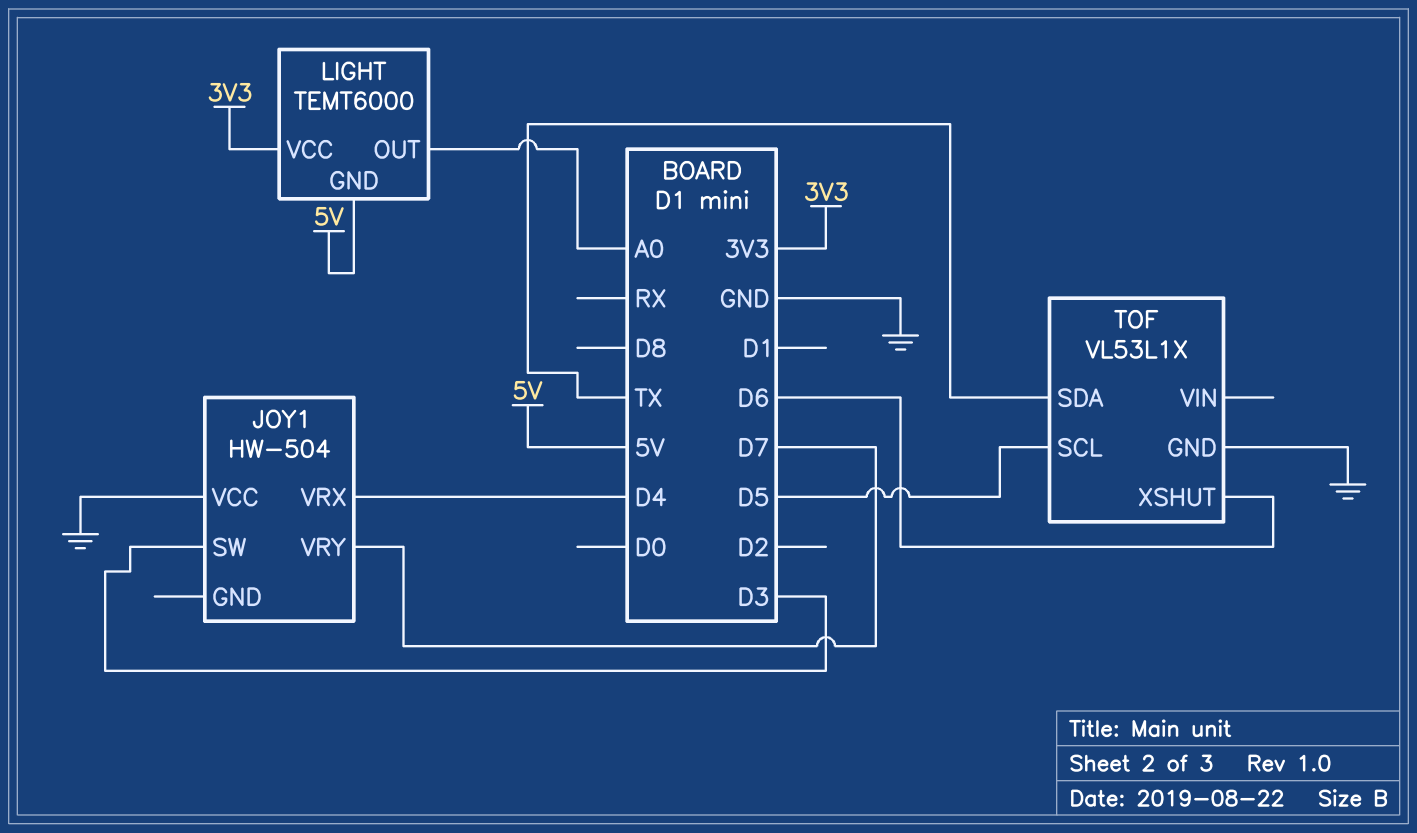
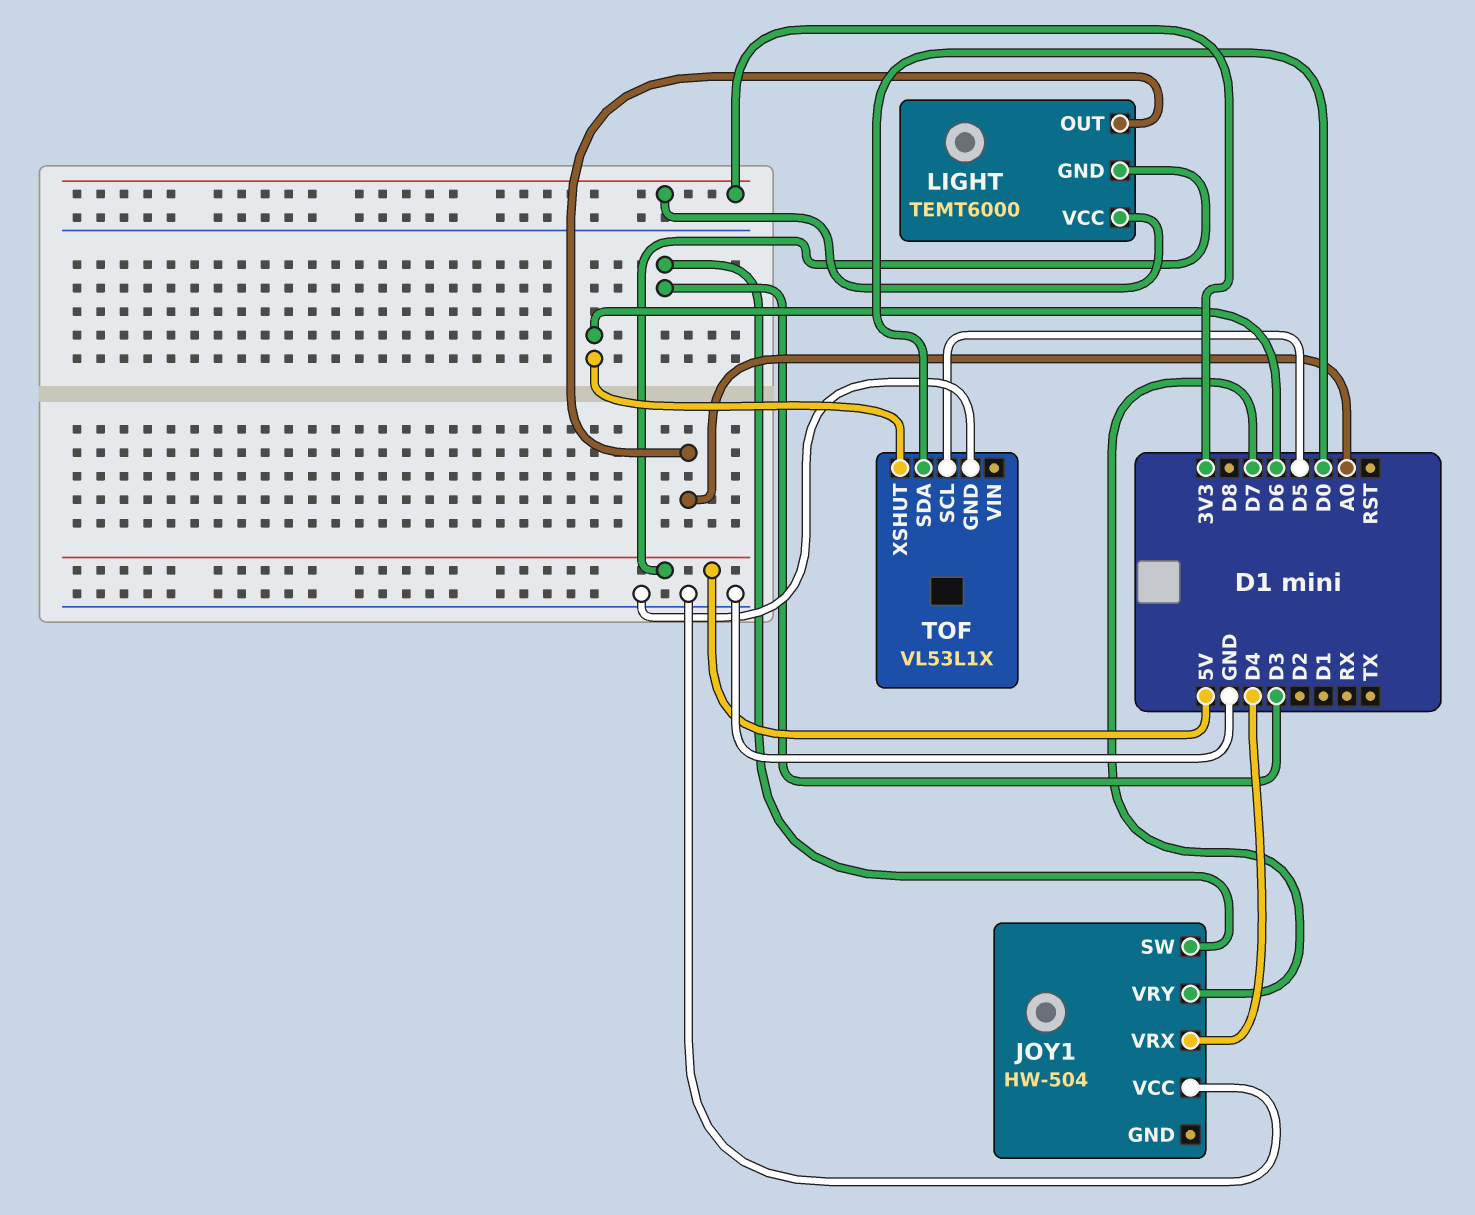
TOF pin SDA: TX -> D0

